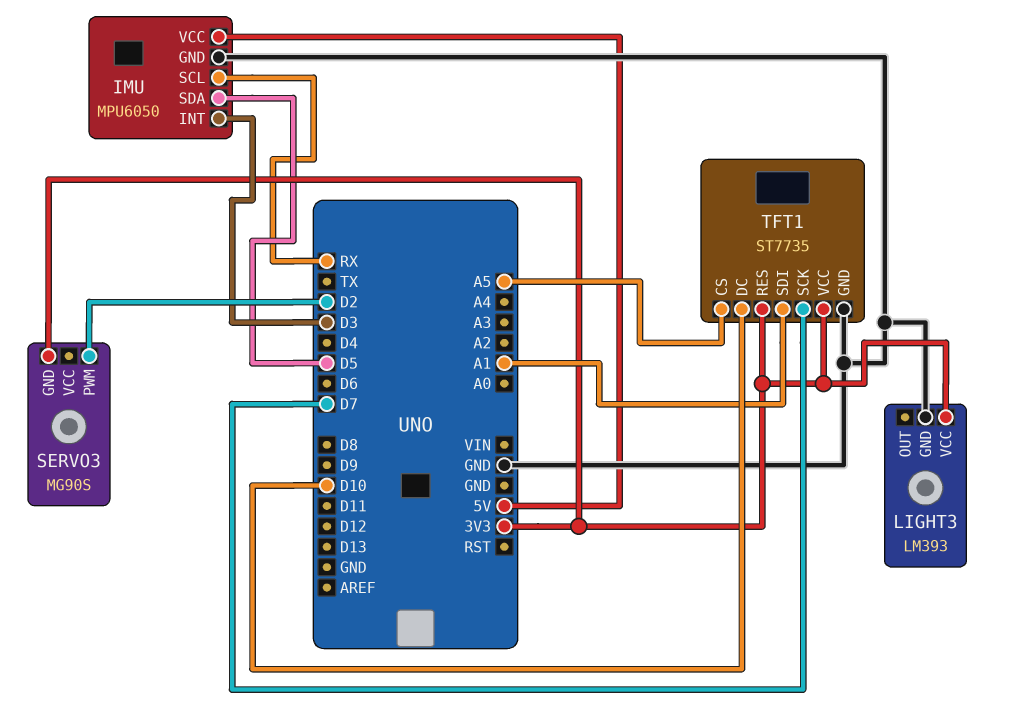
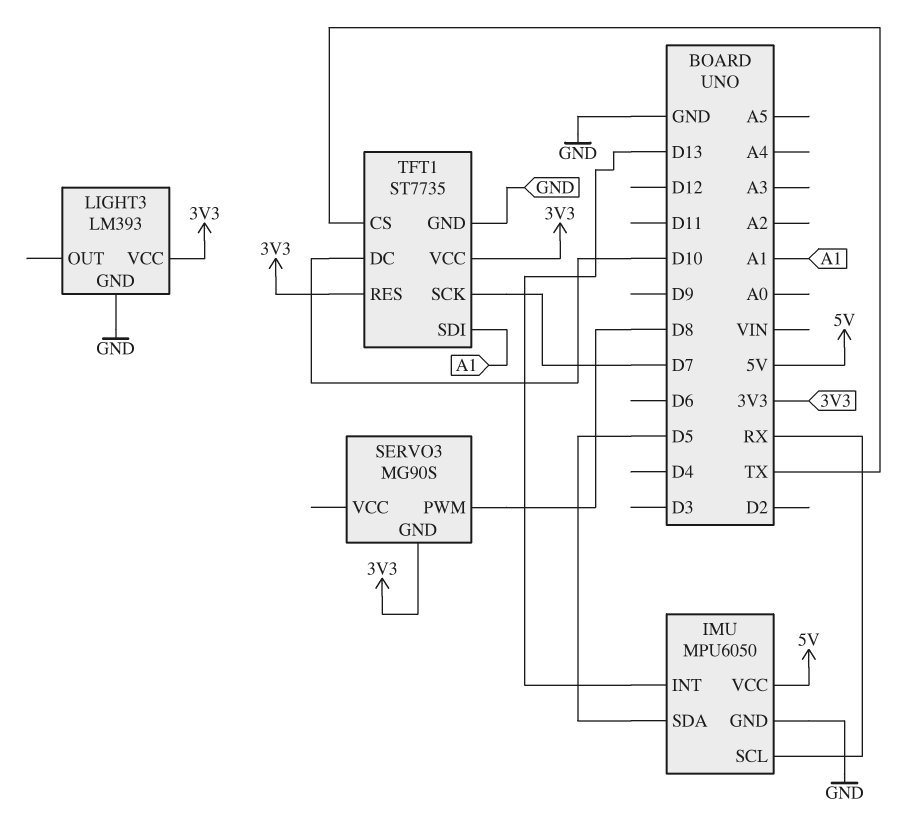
IMU pin INT: D3 -> D13
SERVO3 pin PWM: D2 -> D8
TFT1 pin CS: A5 -> TX

